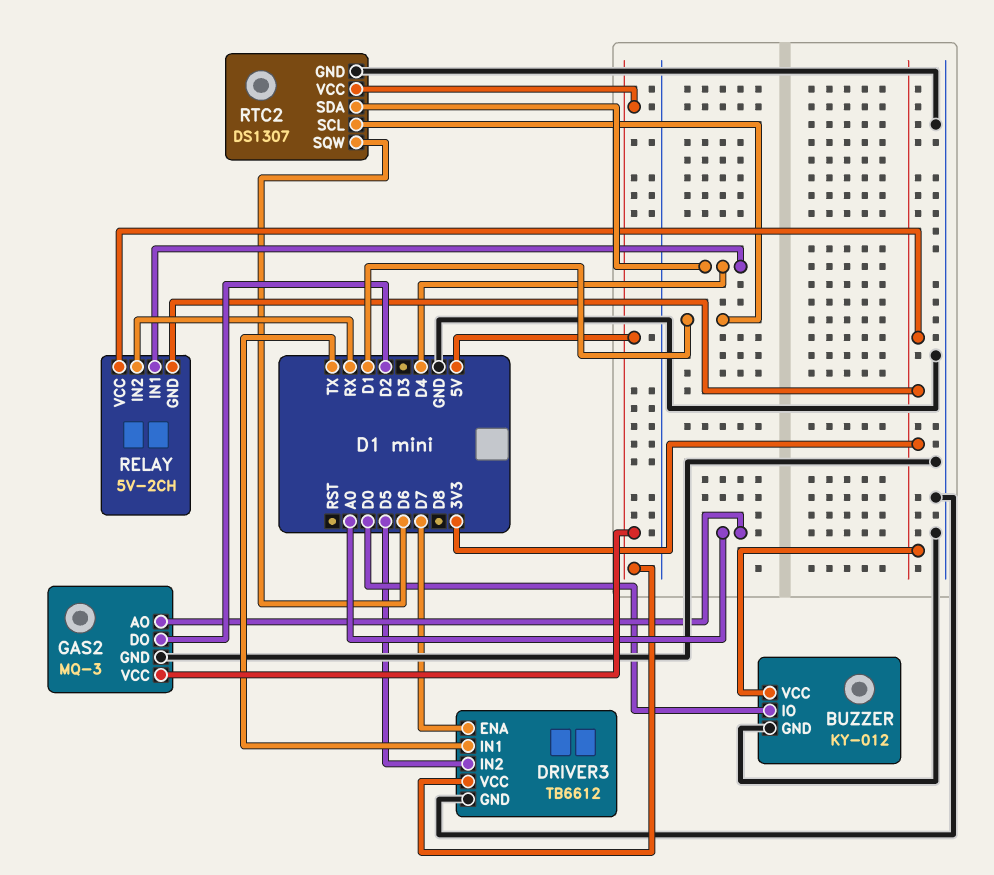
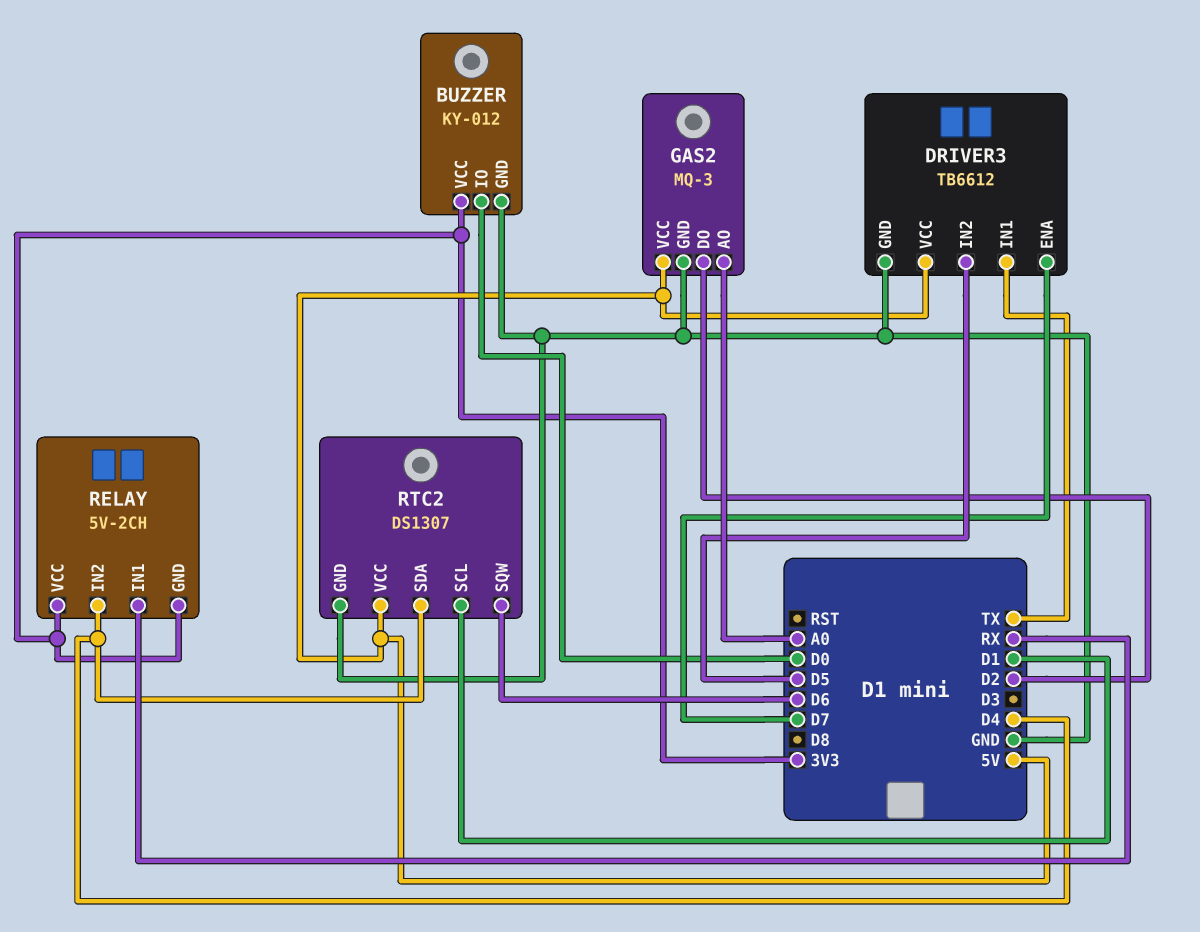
RELAY pin IN1: D4 -> RX
RELAY pin IN2: RX -> D4

